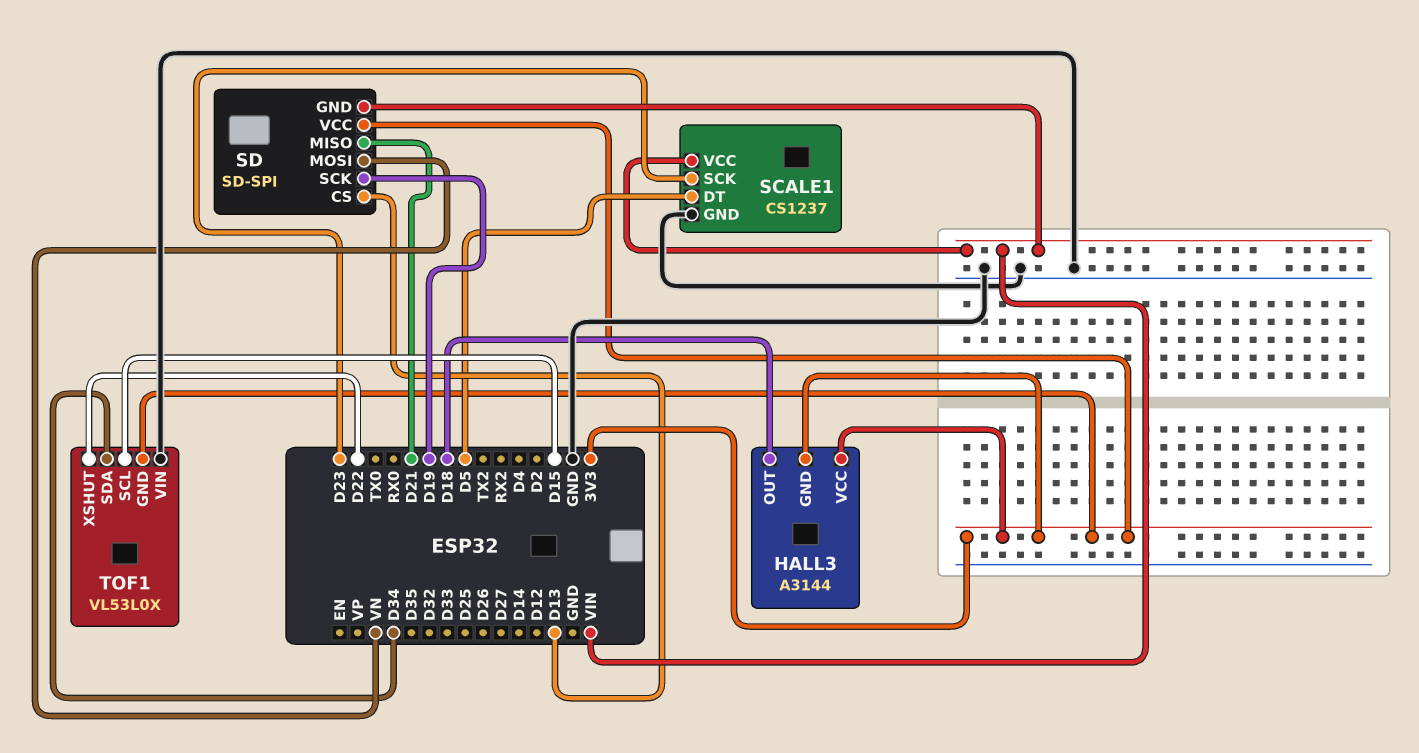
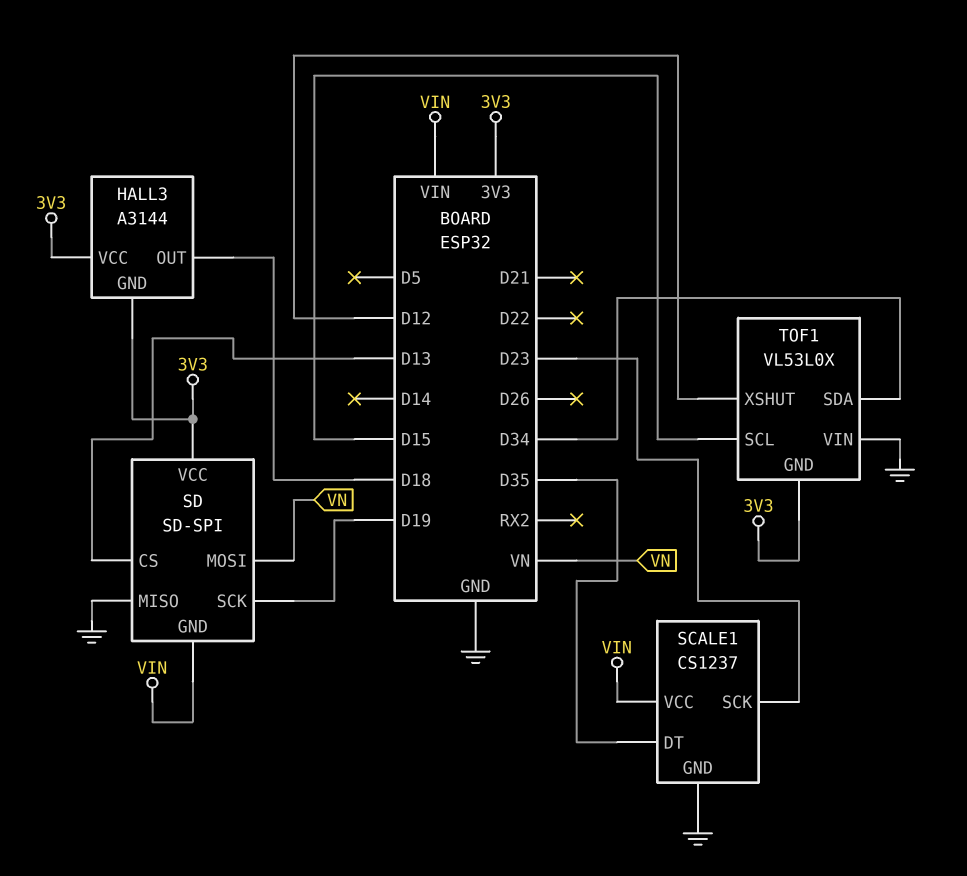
SCALE1 pin DT: D5 -> D35
SD pin MISO: D21 -> GND
TOF1 pin XSHUT: D22 -> D12

